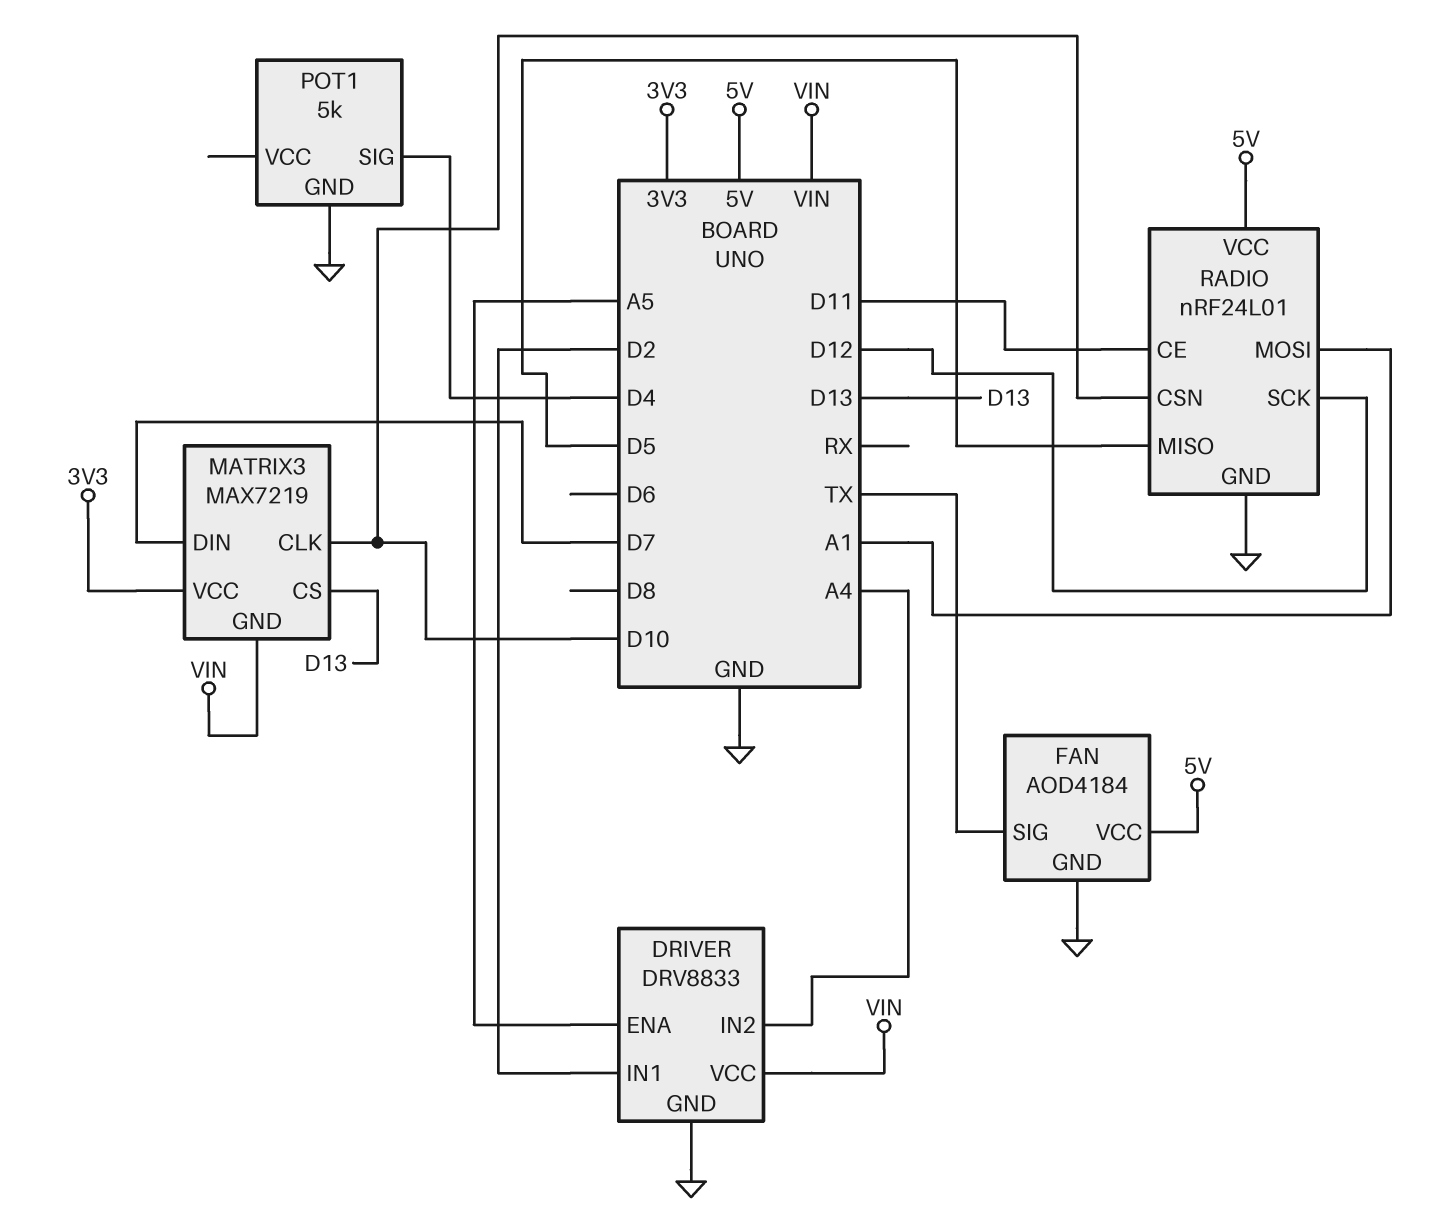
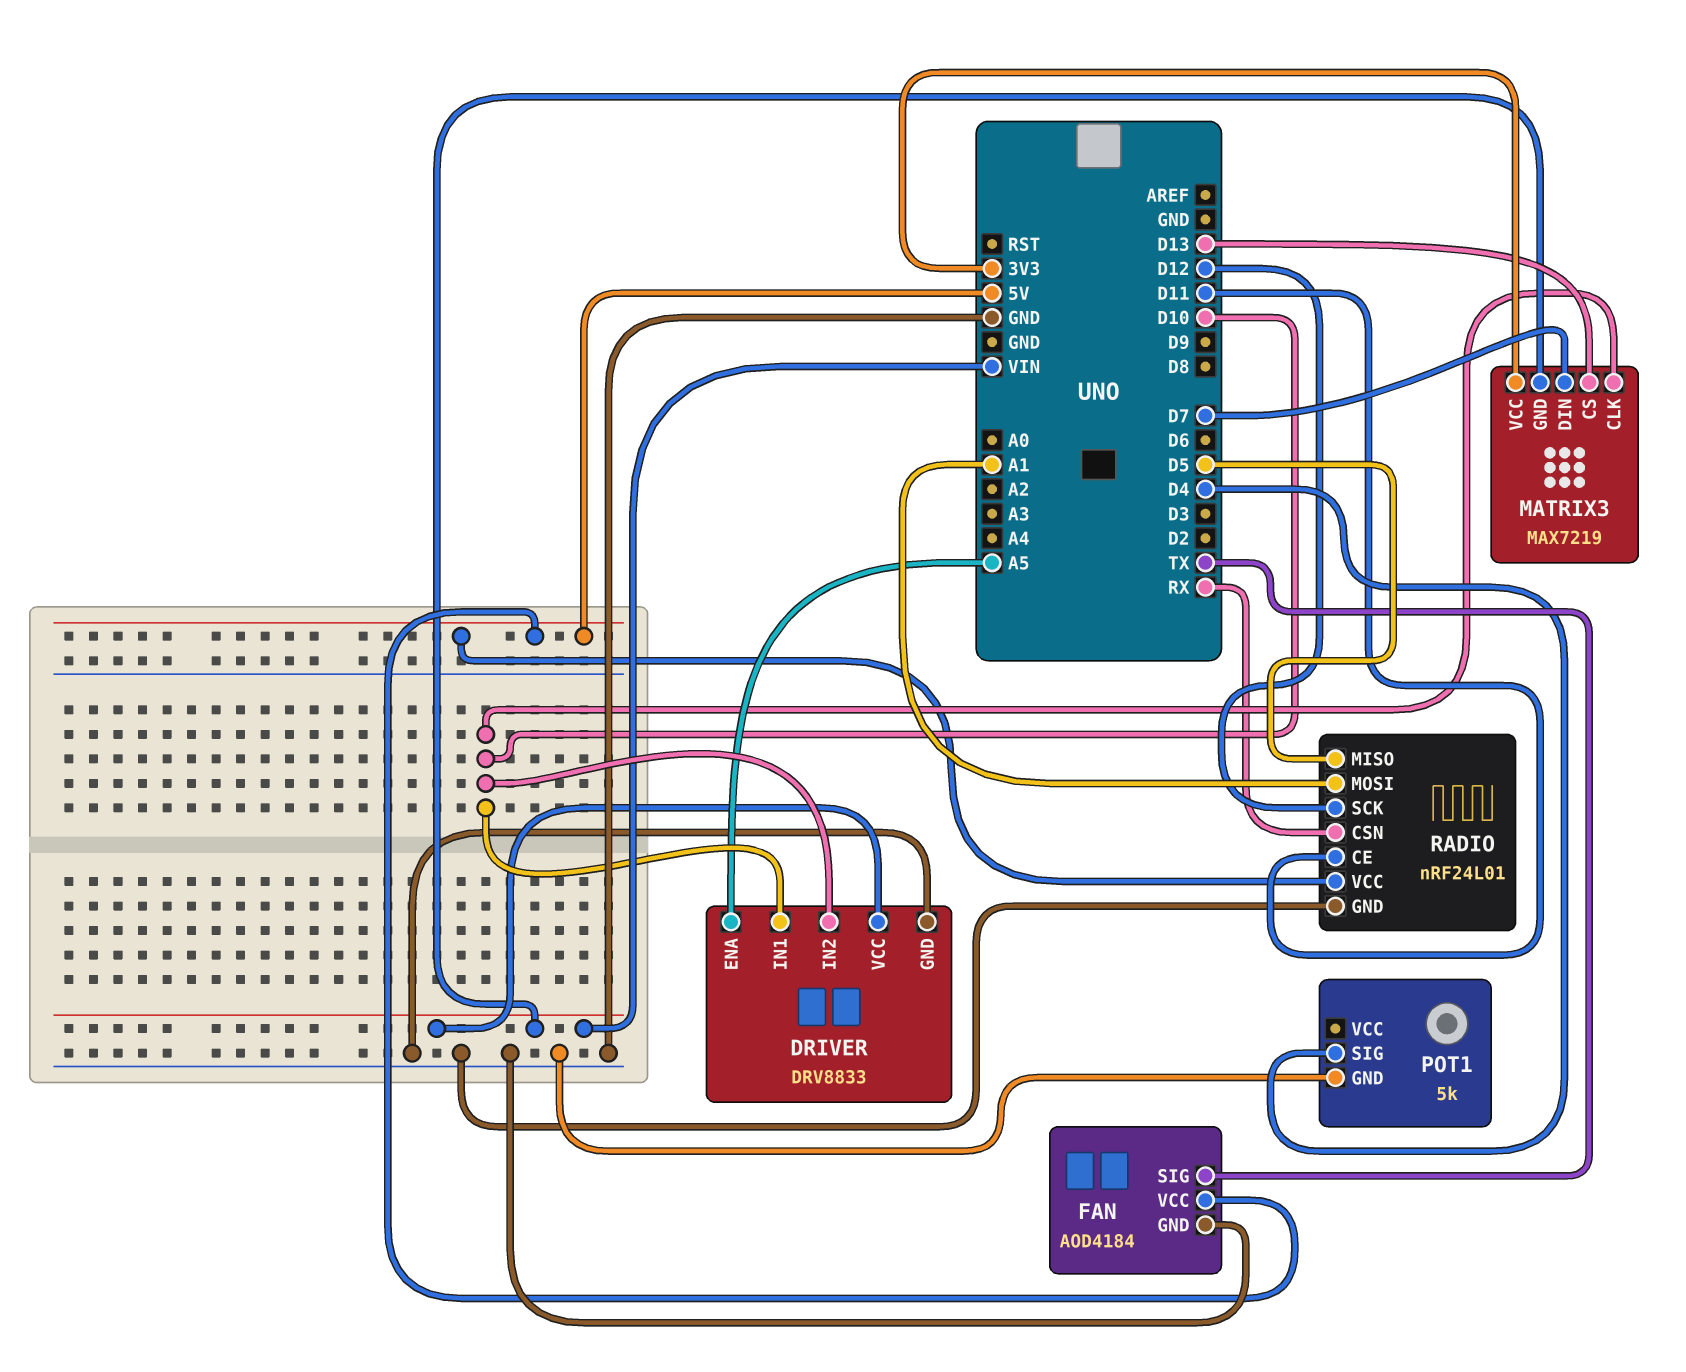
DRIVER pin IN1: D2 -> D10
DRIVER pin IN2: A4 -> D10
RADIO pin CSN: D10 -> RX

